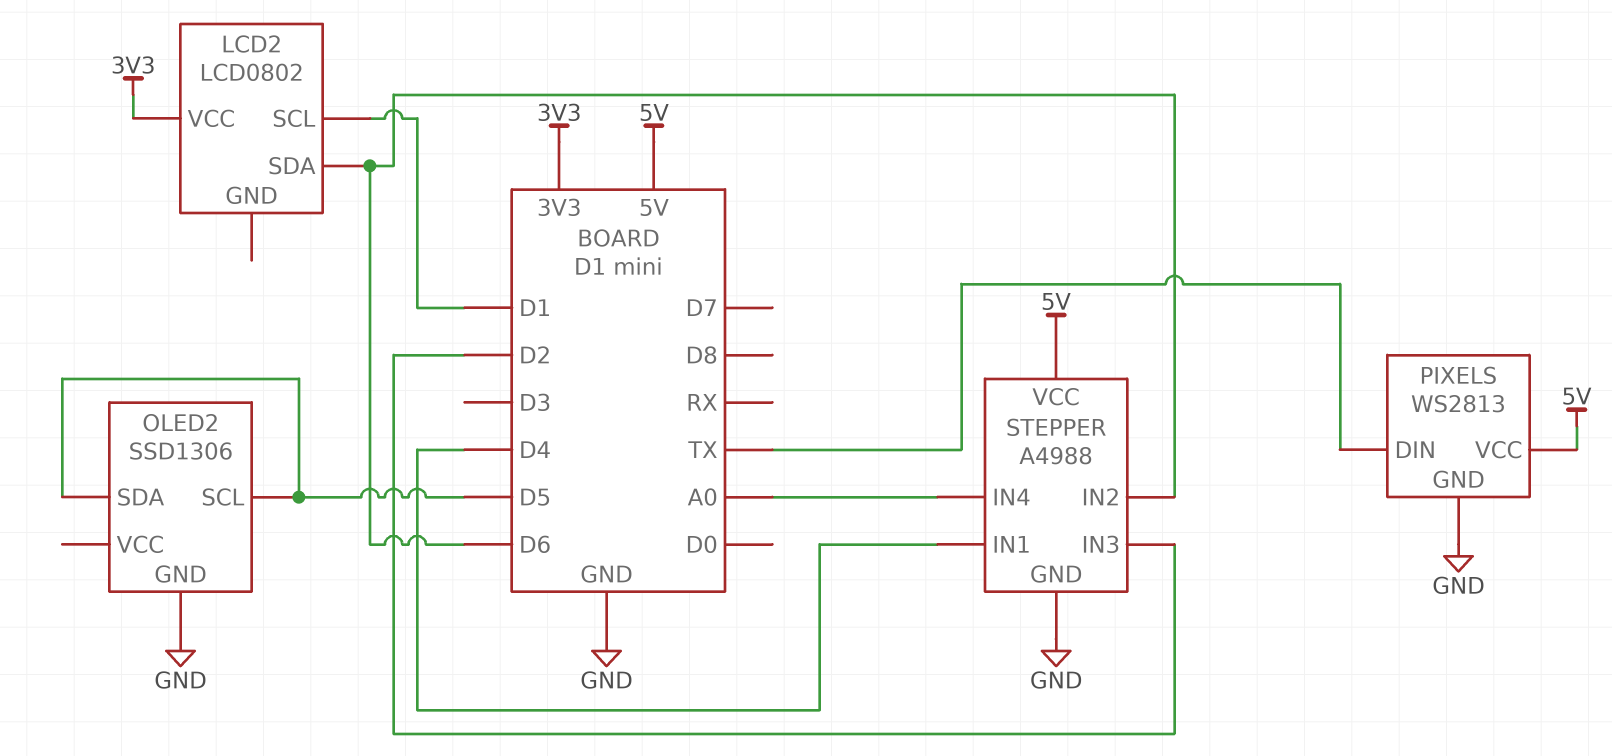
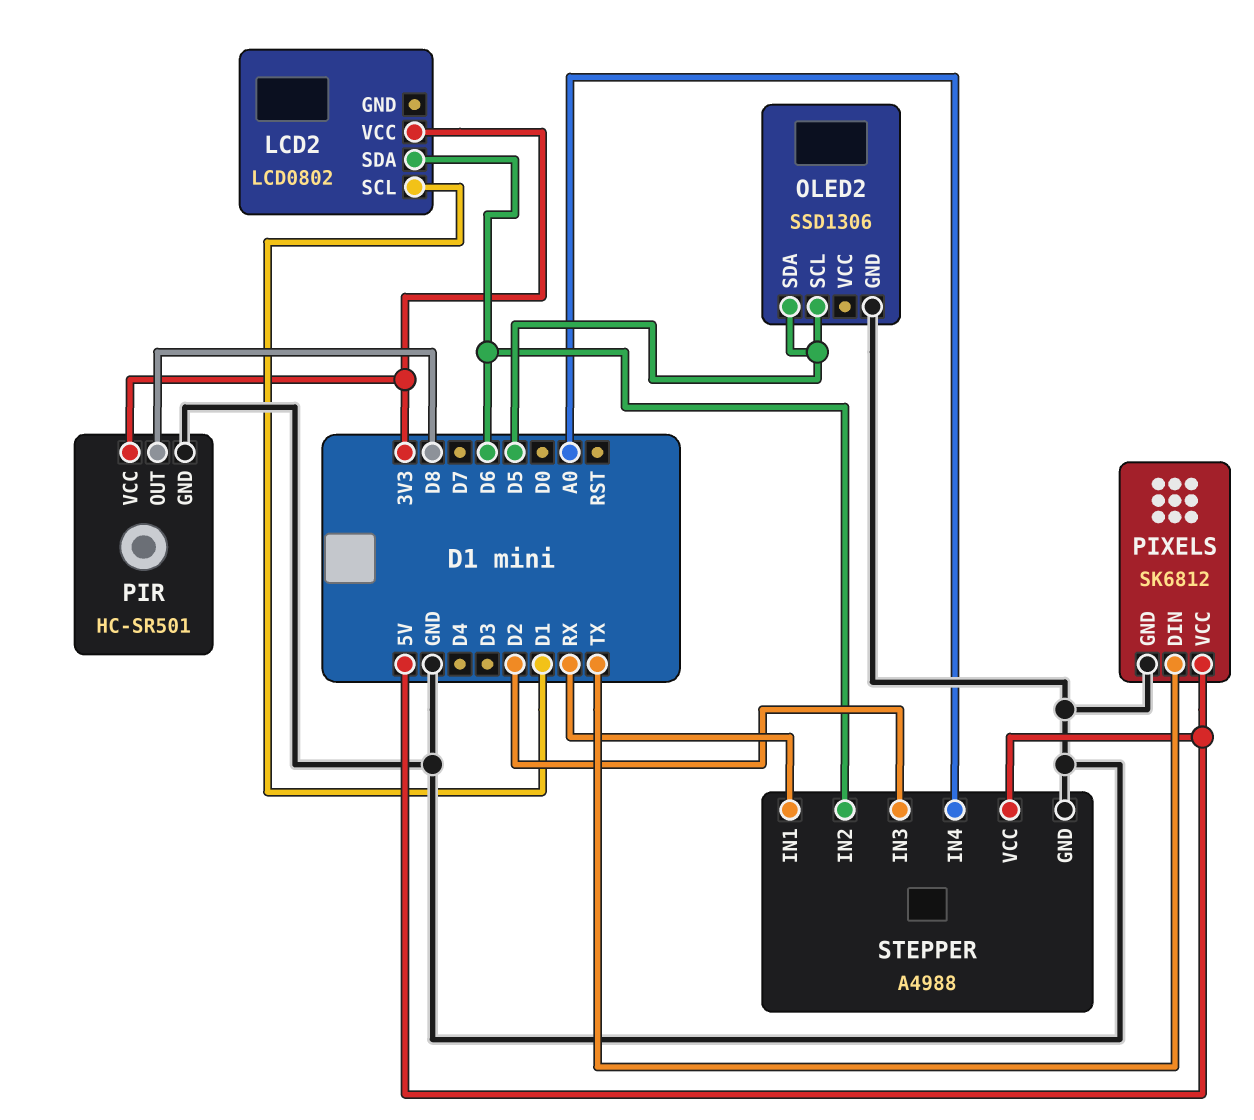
PIR: none -> HC-SR501
PIR pin GND: none -> GND
PIR pin OUT: none -> D8
PIR pin VCC: none -> 3V3
PIXELS: WS2813 -> SK6812
STEPPER pin IN1: D4 -> RX

